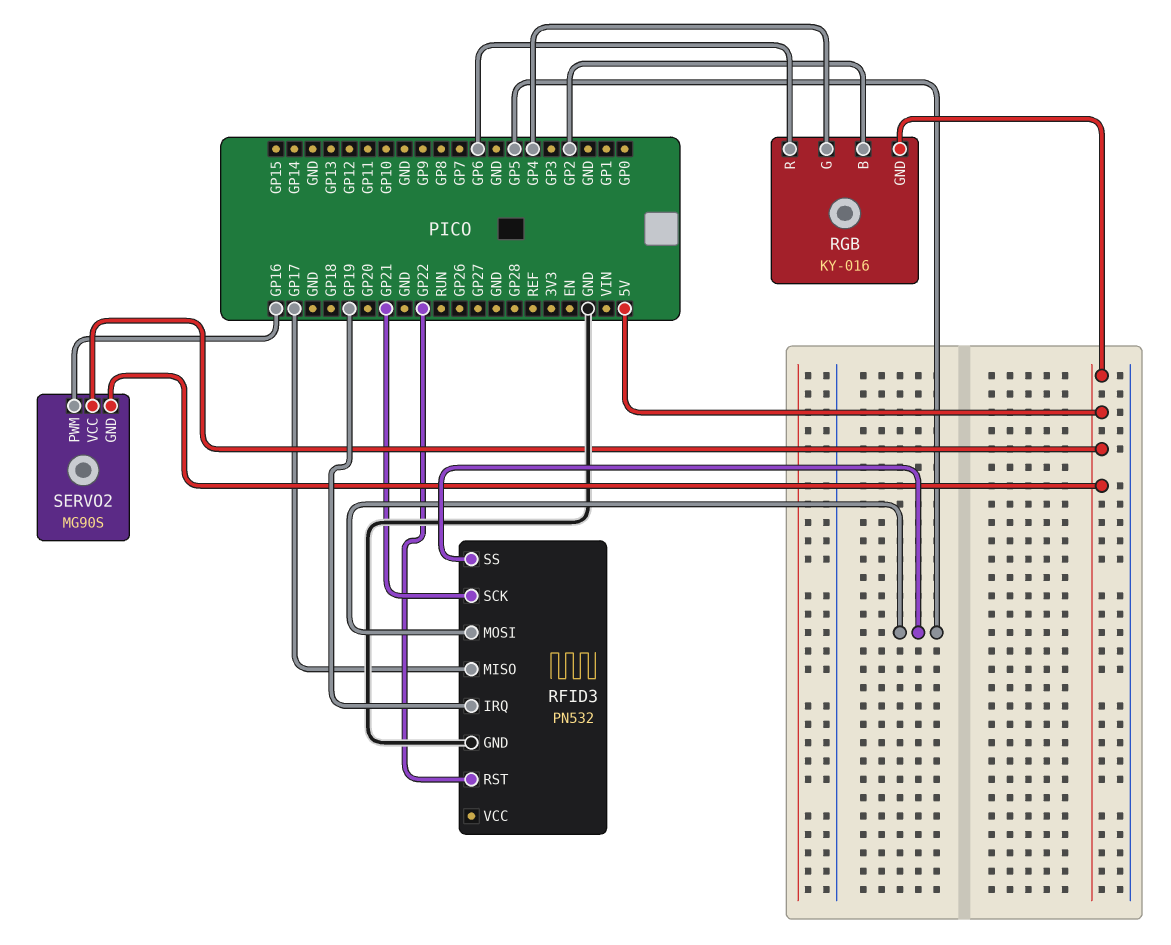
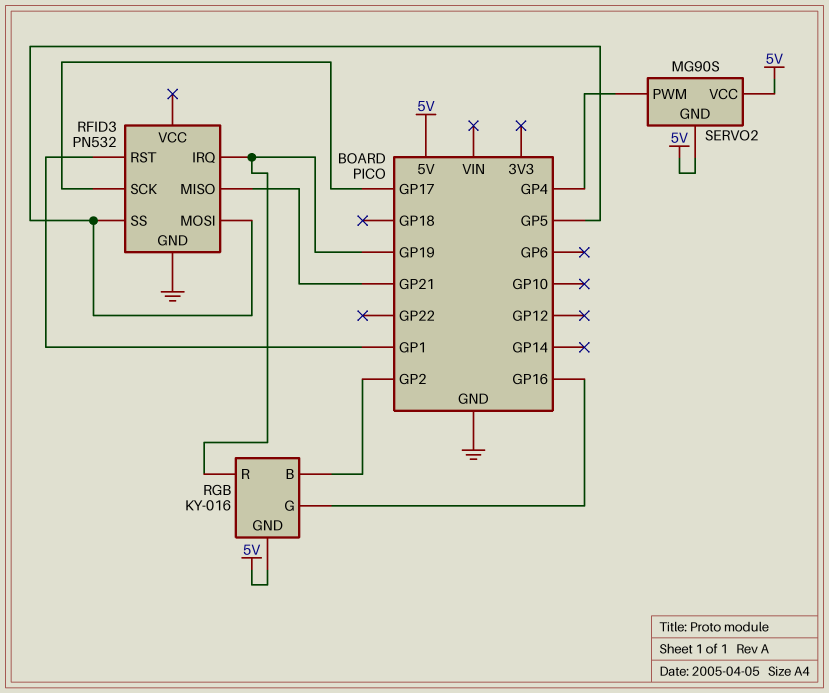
RFID3 pin MISO: GP17 -> GP21
RFID3 pin RST: GP22 -> GP1
RFID3 pin SCK: GP21 -> GP17
RGB pin G: GP4 -> GP16
RGB pin R: GP6 -> GP19
SERVO2 pin PWM: GP16 -> GP4

